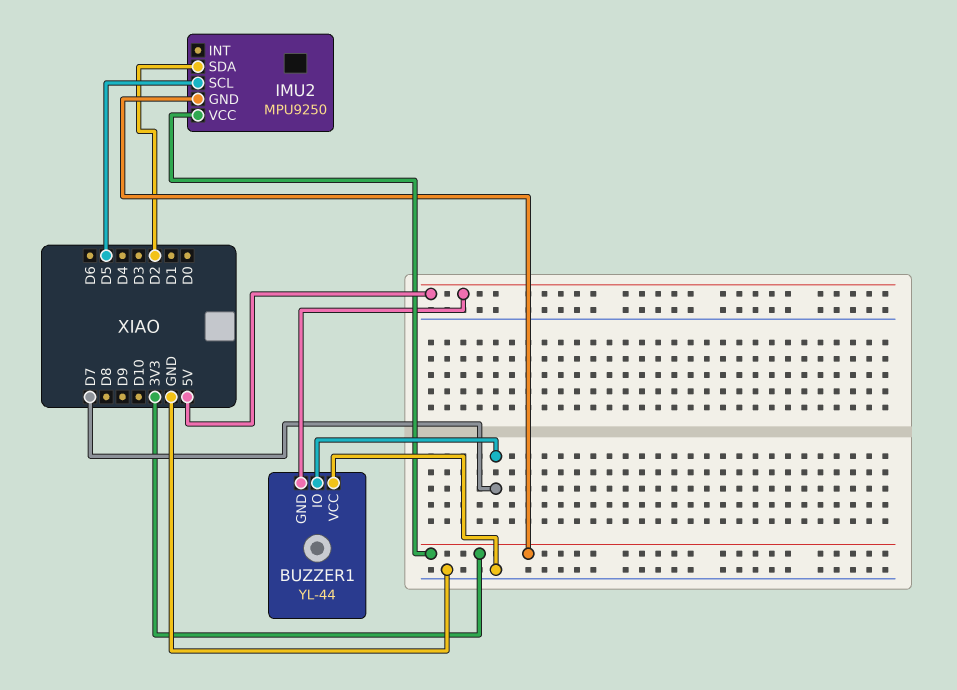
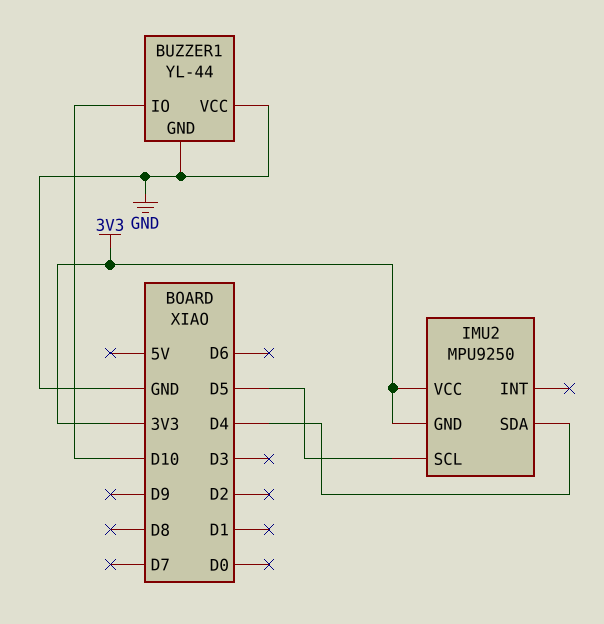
BUZZER1 pin GND: 5V -> GND
BUZZER1 pin IO: D7 -> D10
IMU2 pin SDA: D2 -> D4

